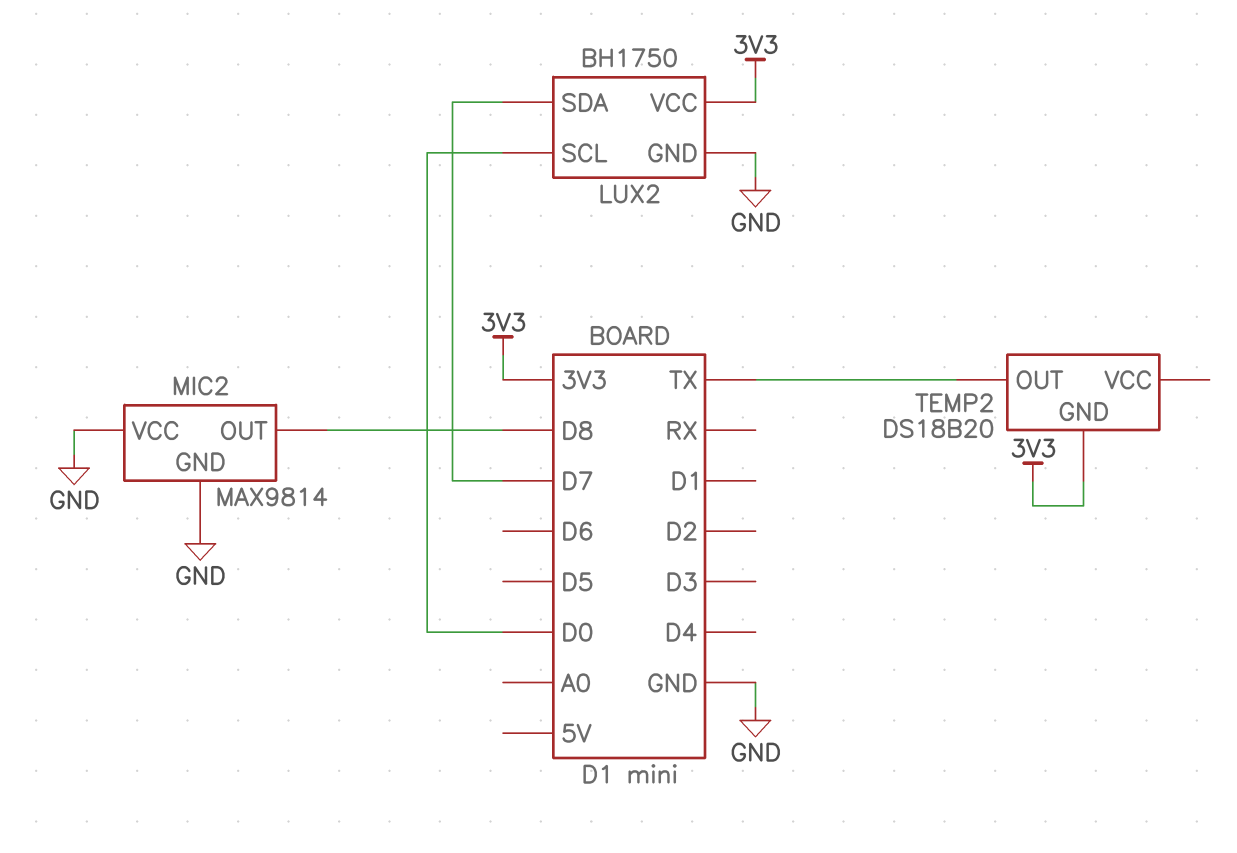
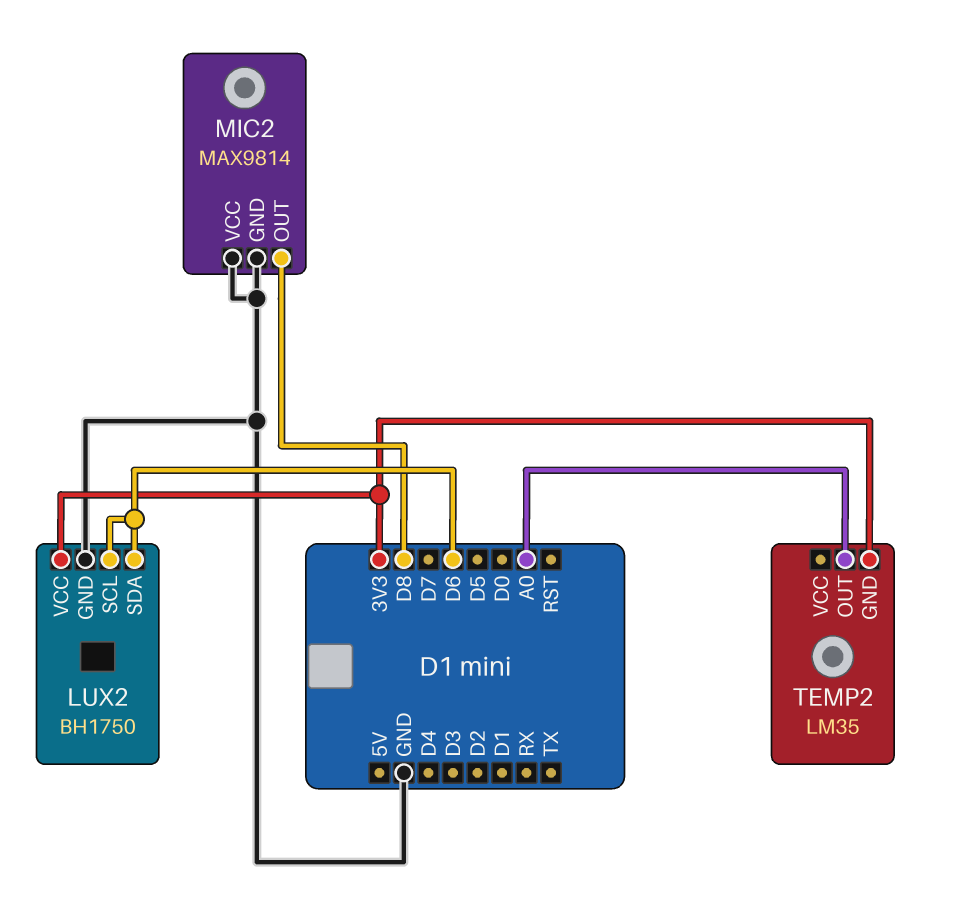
LUX2 pin SCL: D0 -> D6
LUX2 pin SDA: D7 -> D6
TEMP2: DS18B20 -> LM35
TEMP2 pin OUT: TX -> A0

